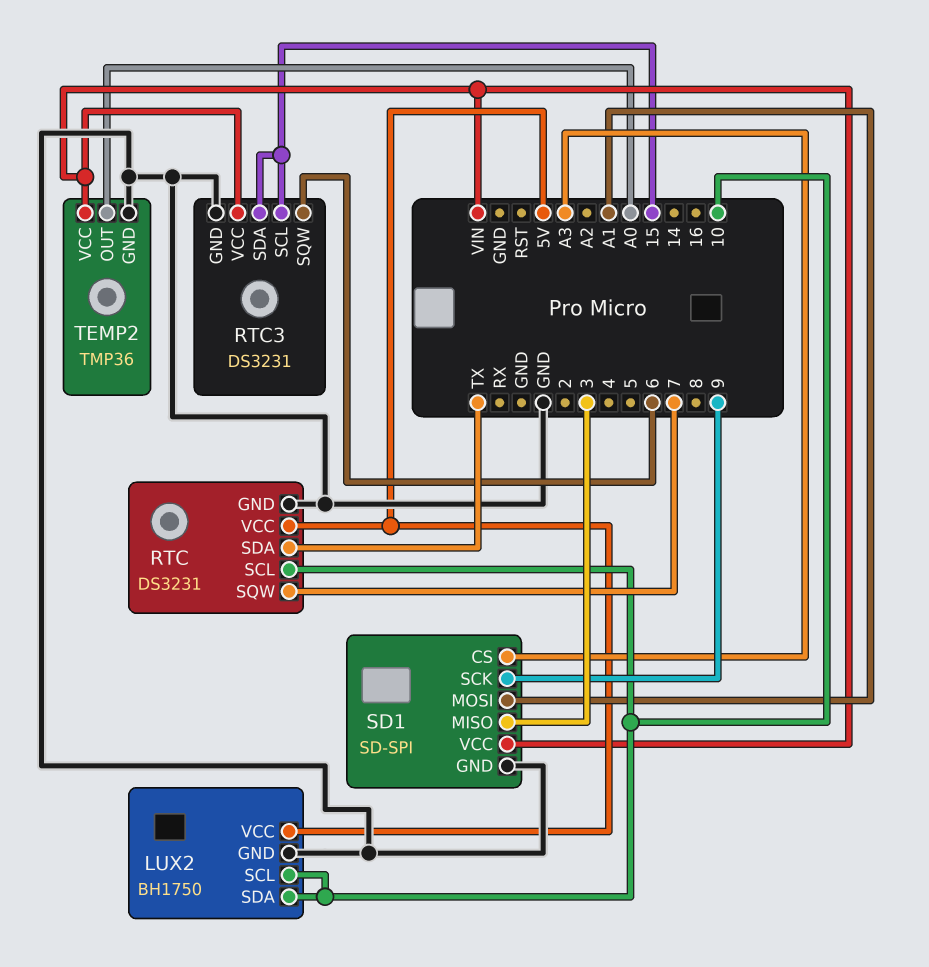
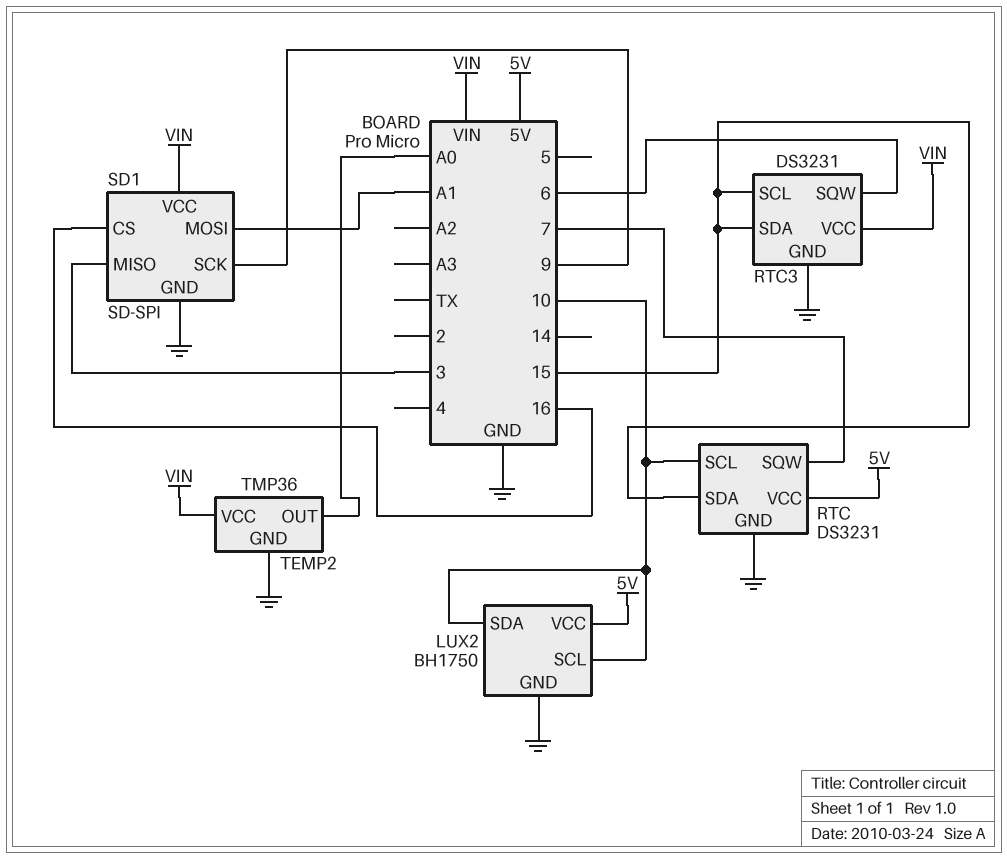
RTC pin SDA: TX -> 15
SD1 pin CS: A3 -> 16

